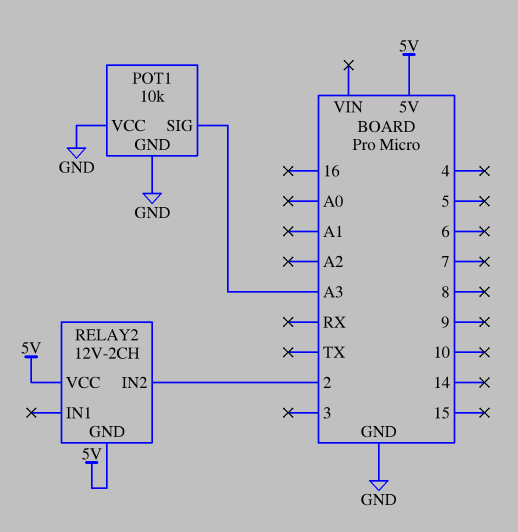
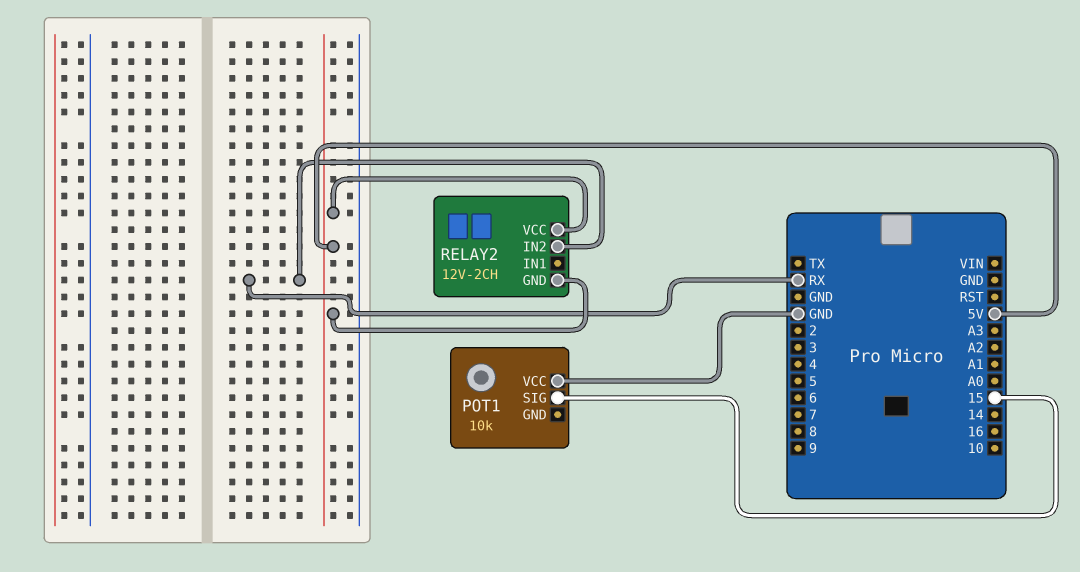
POT1 pin GND: GND -> none
POT1 pin SIG: A3 -> 15
RELAY2 pin IN2: 2 -> RX

